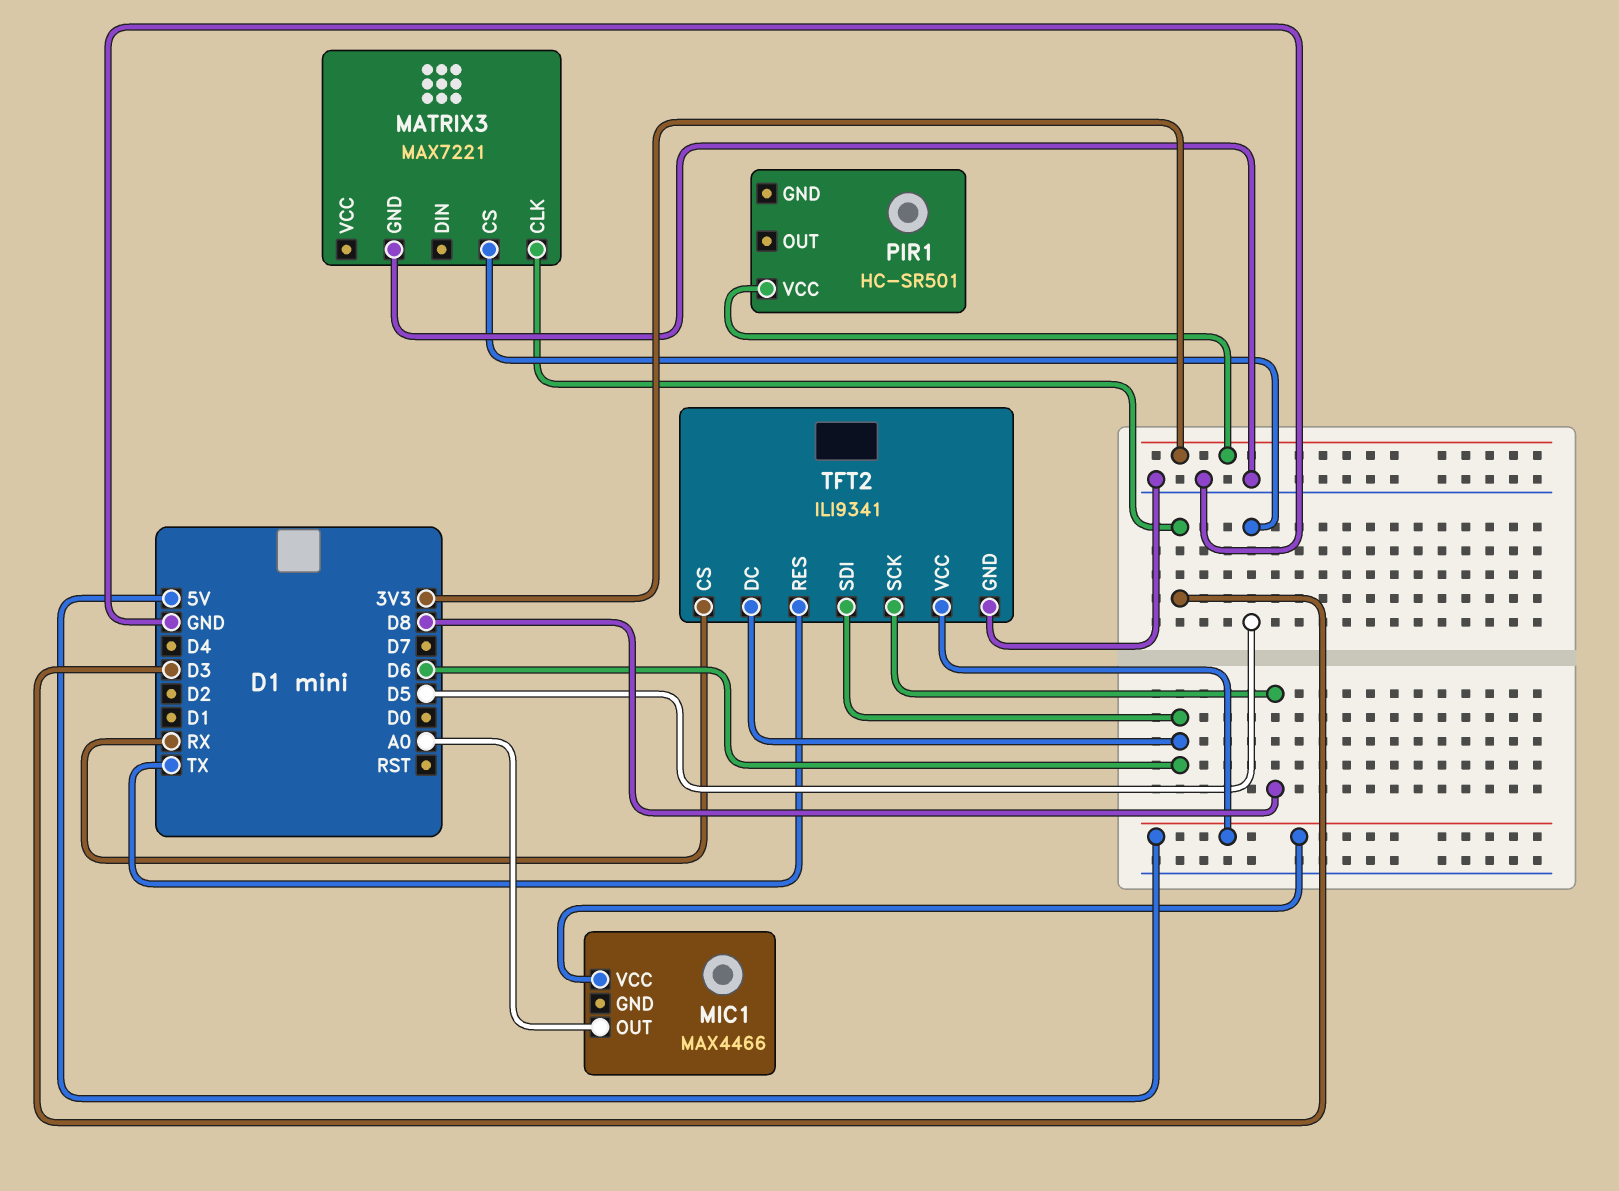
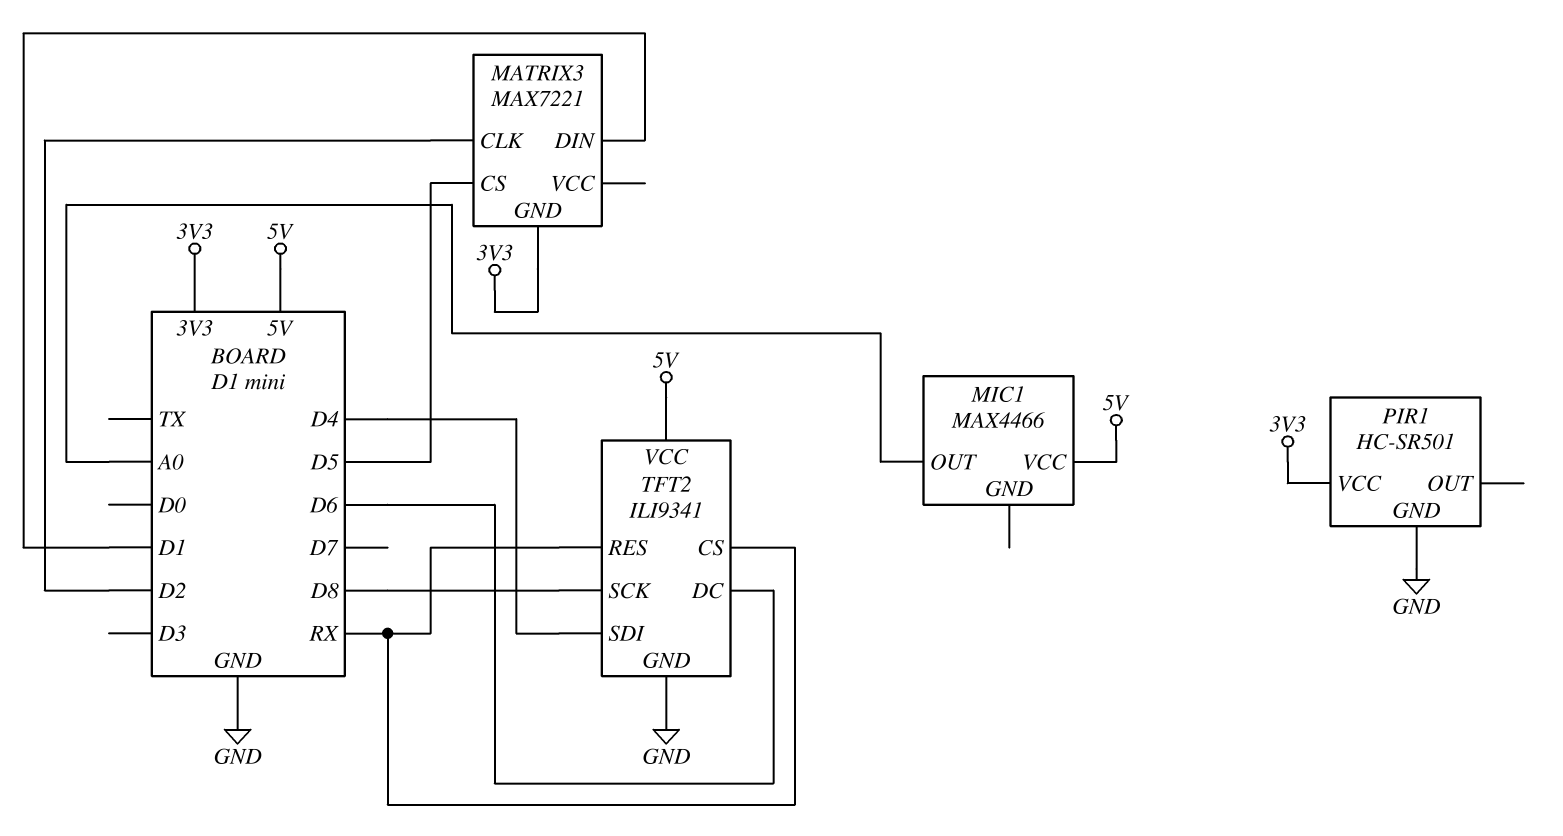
MATRIX3 pin CLK: D3 -> D2
MATRIX3 pin DIN: none -> D1
MATRIX3 pin GND: GND -> 3V3
PIR1 pin GND: none -> GND
TFT2 pin RES: TX -> RX
TFT2 pin SDI: D6 -> D4

